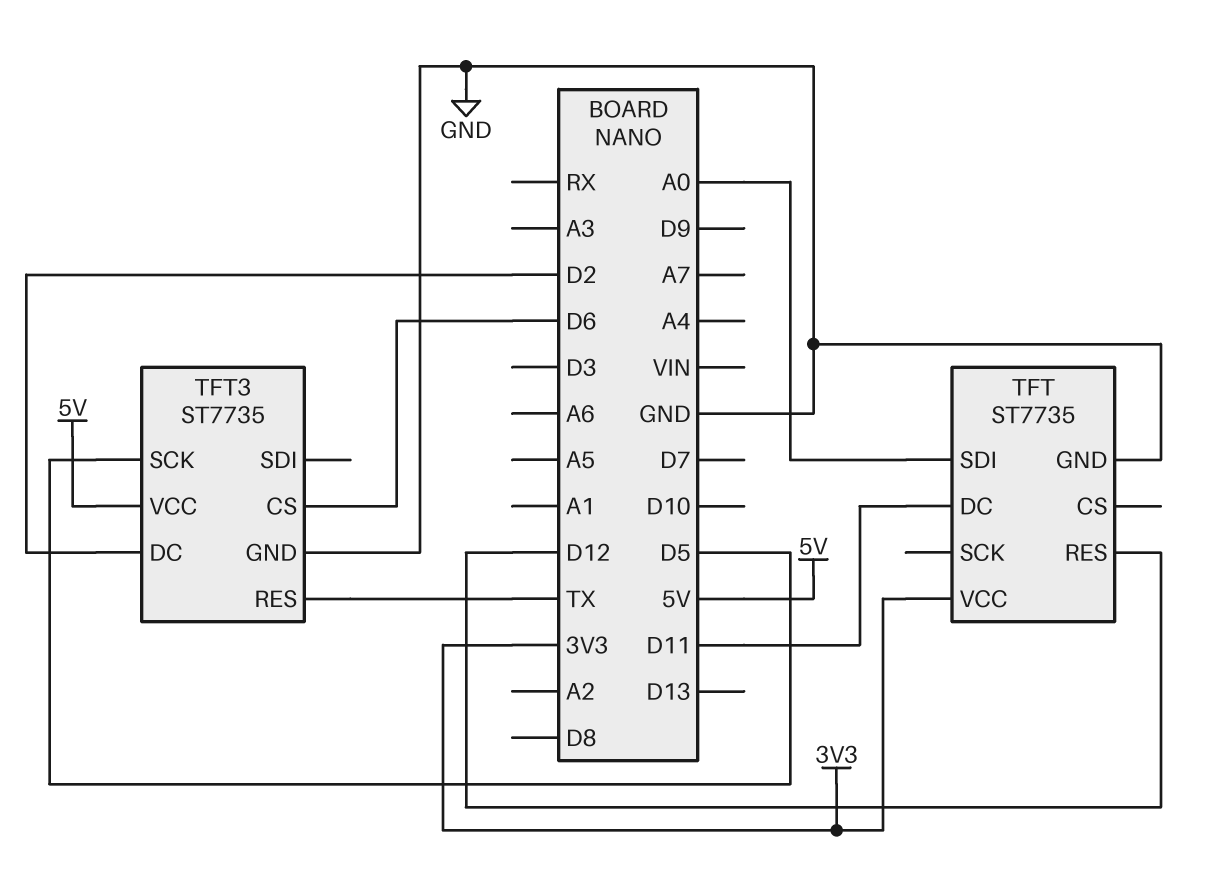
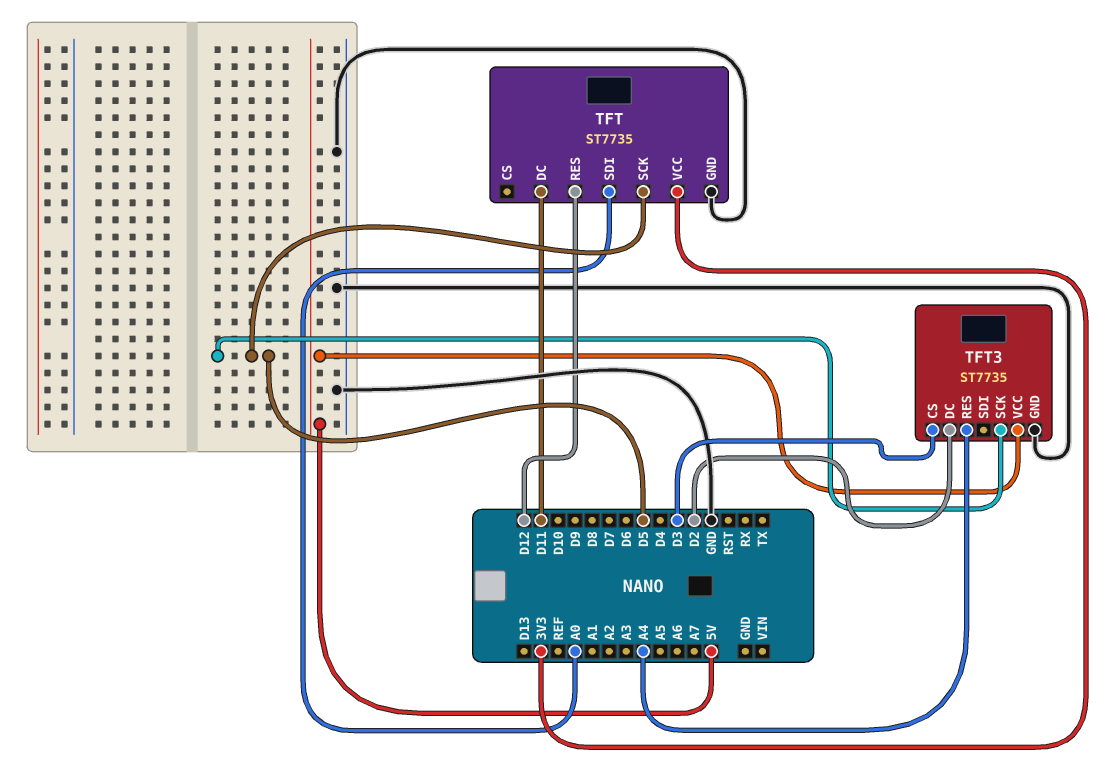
TFT pin SCK: none -> D5
TFT3 pin CS: D6 -> D3
TFT3 pin RES: TX -> A4

